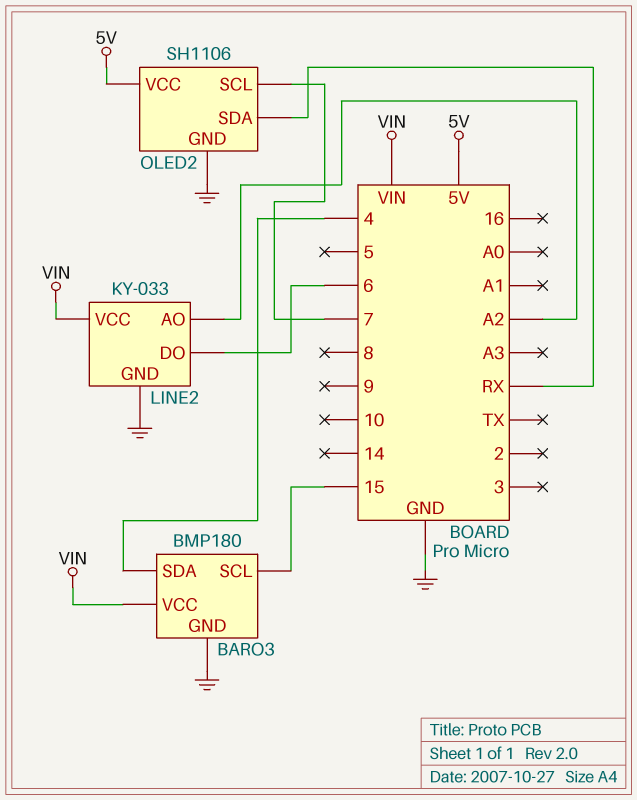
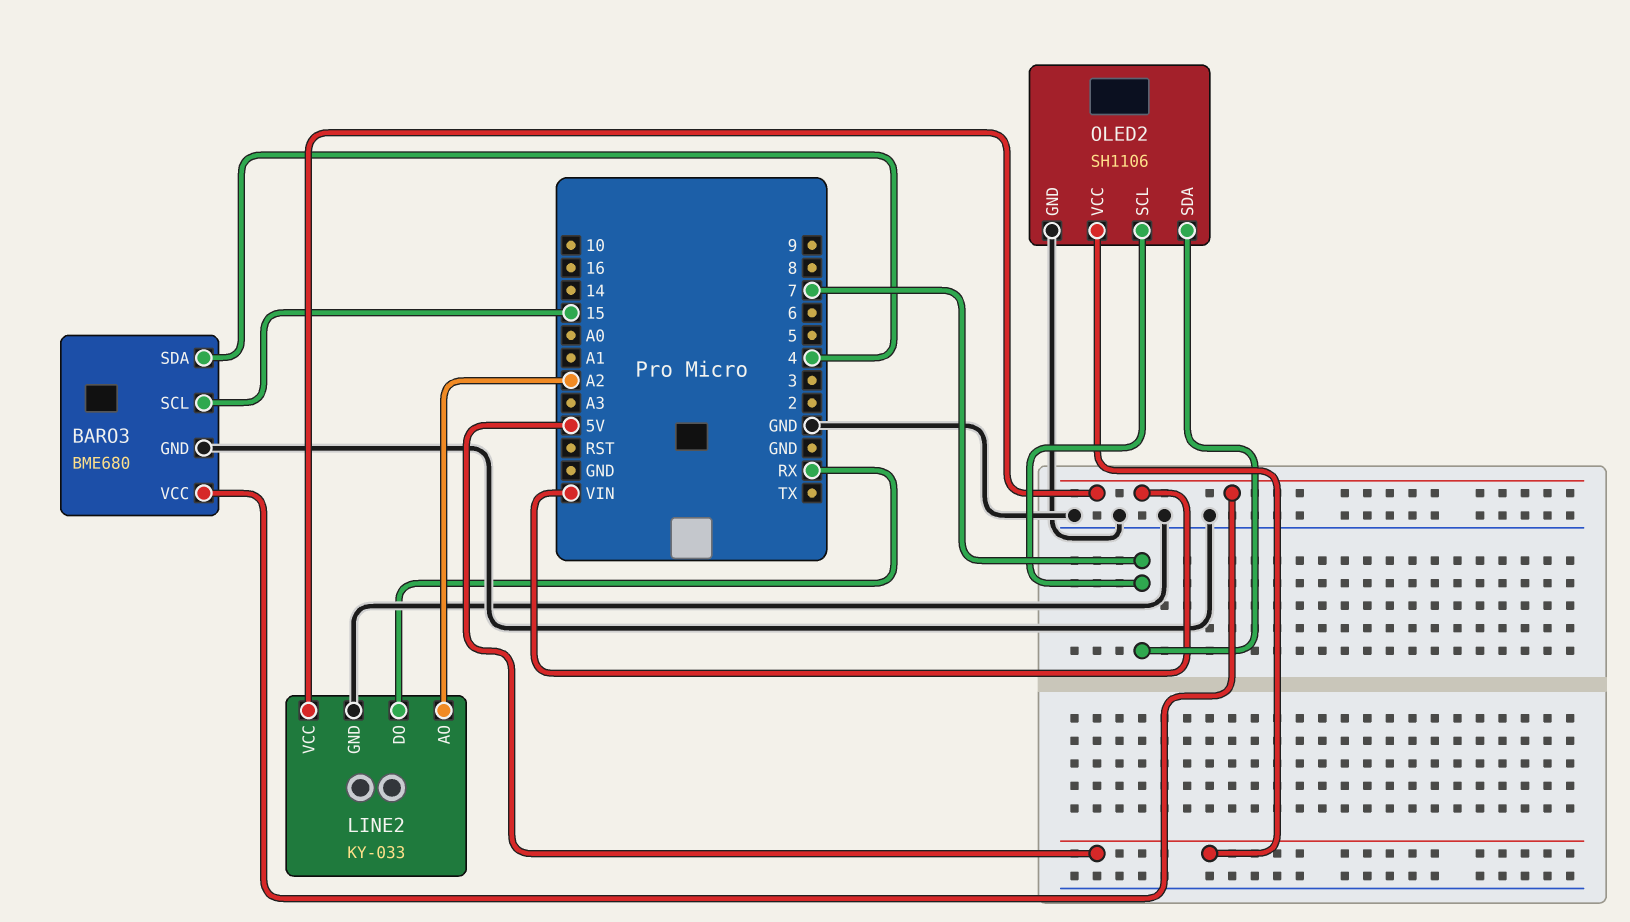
BARO3: BMP180 -> BME680
LINE2 pin DO: 6 -> RX
OLED2 pin SDA: RX -> 7

